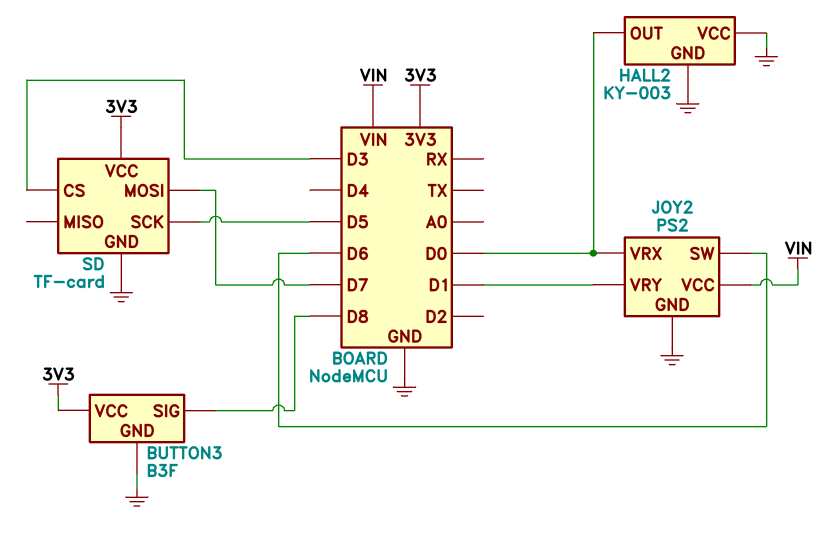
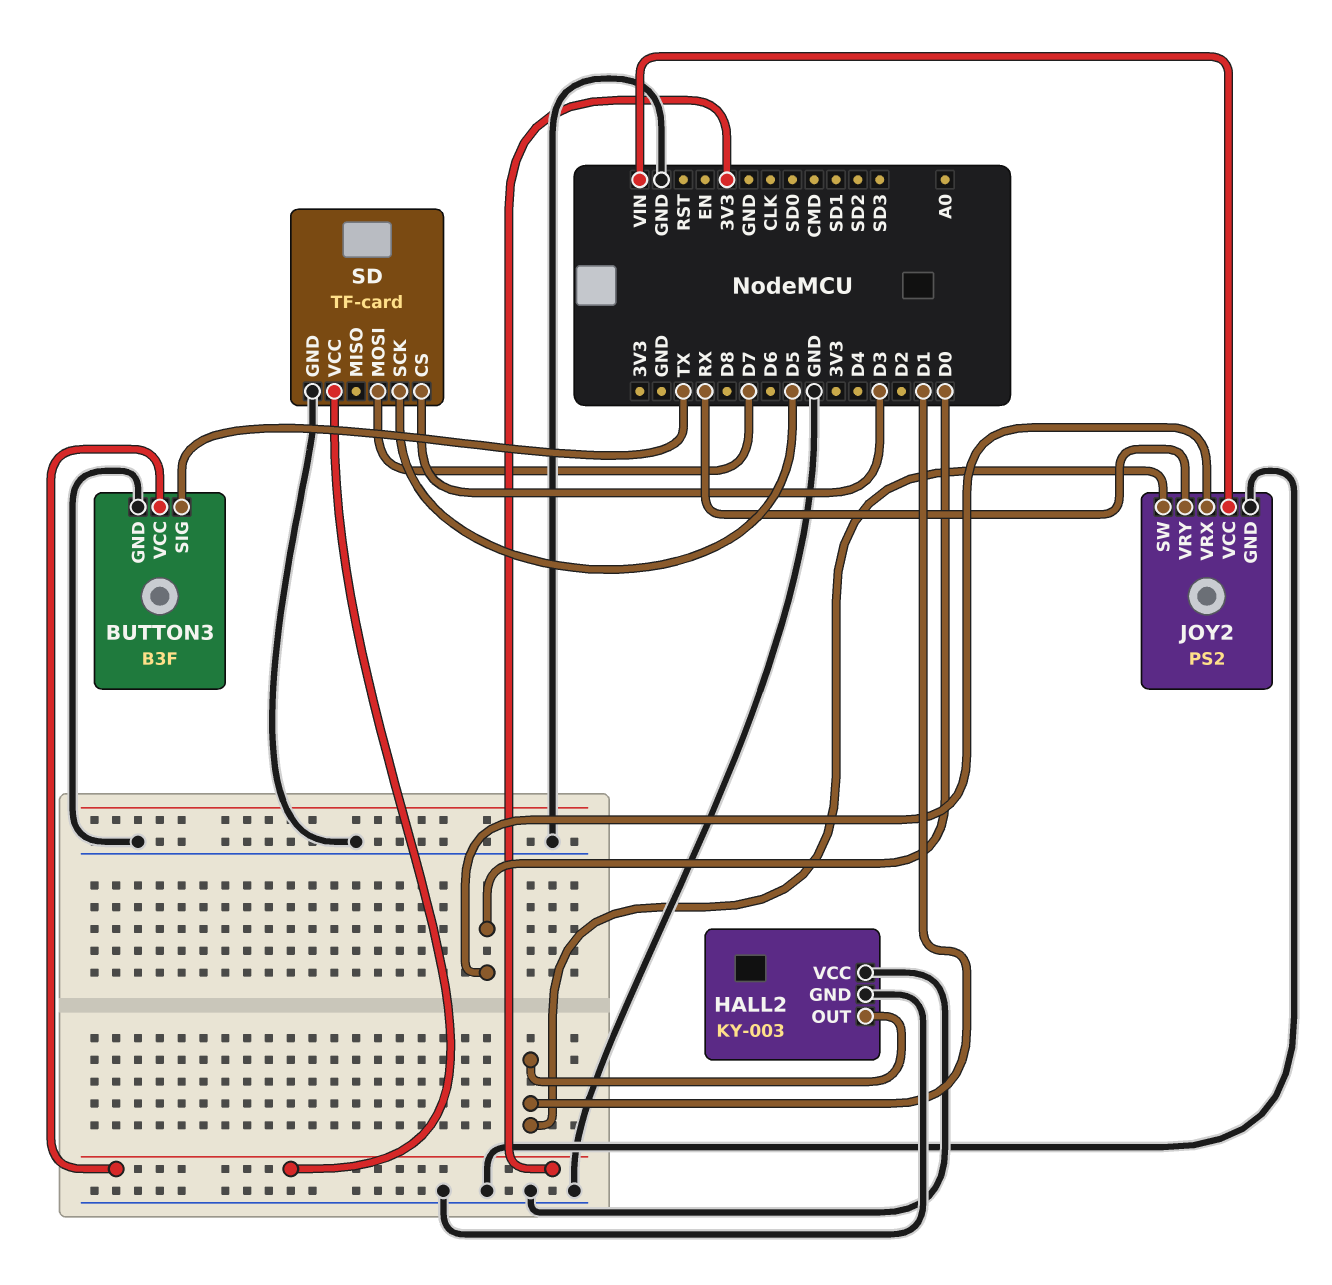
BUTTON3 pin SIG: D8 -> TX
HALL2 pin OUT: D0 -> D1
JOY2 pin SW: D6 -> D1
JOY2 pin VRY: D1 -> RX

